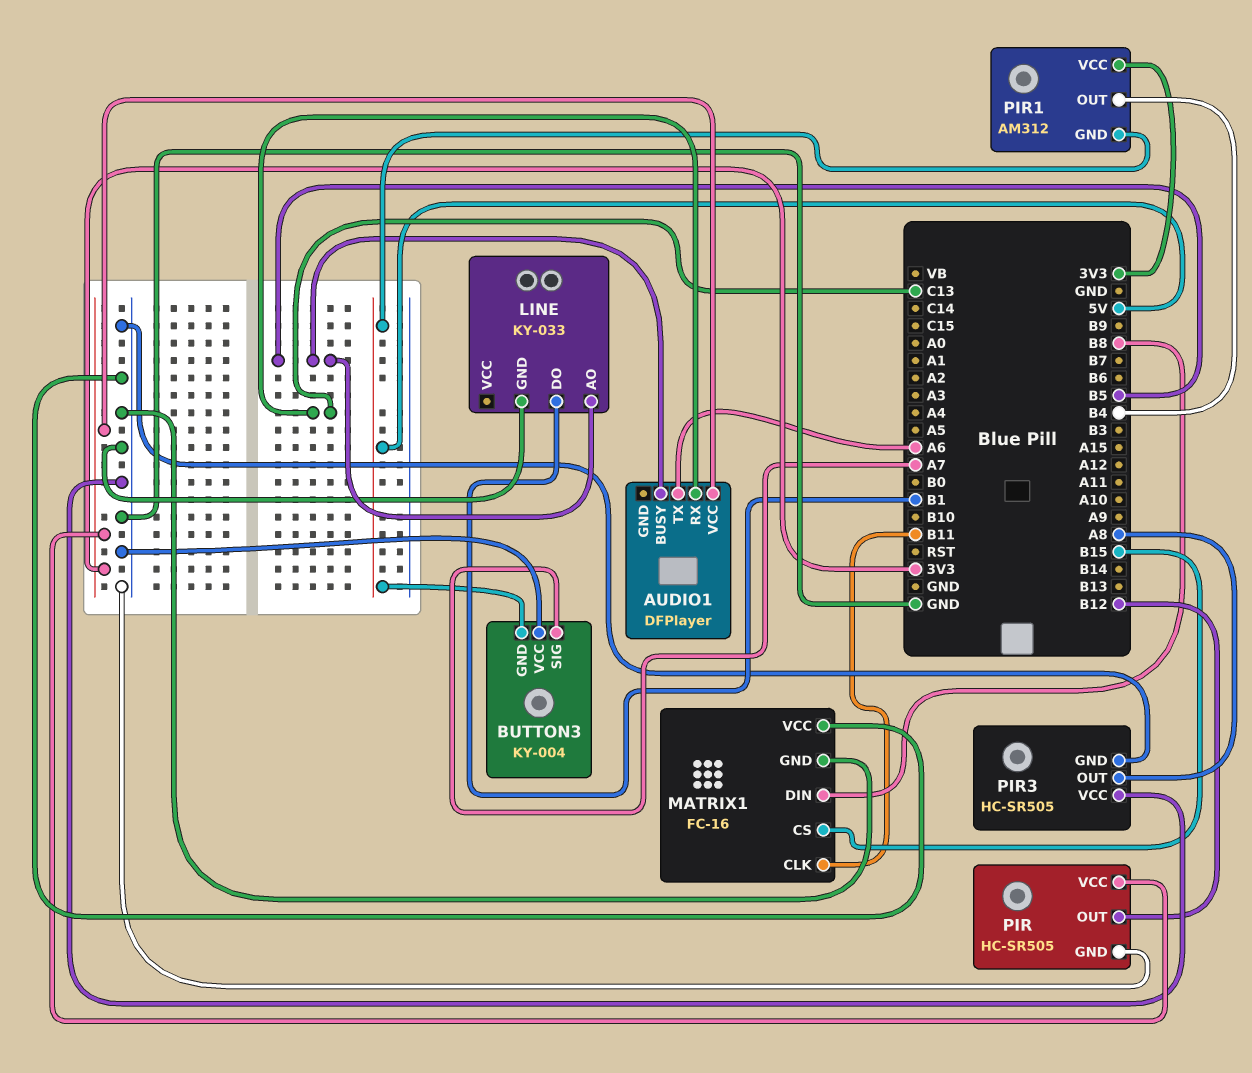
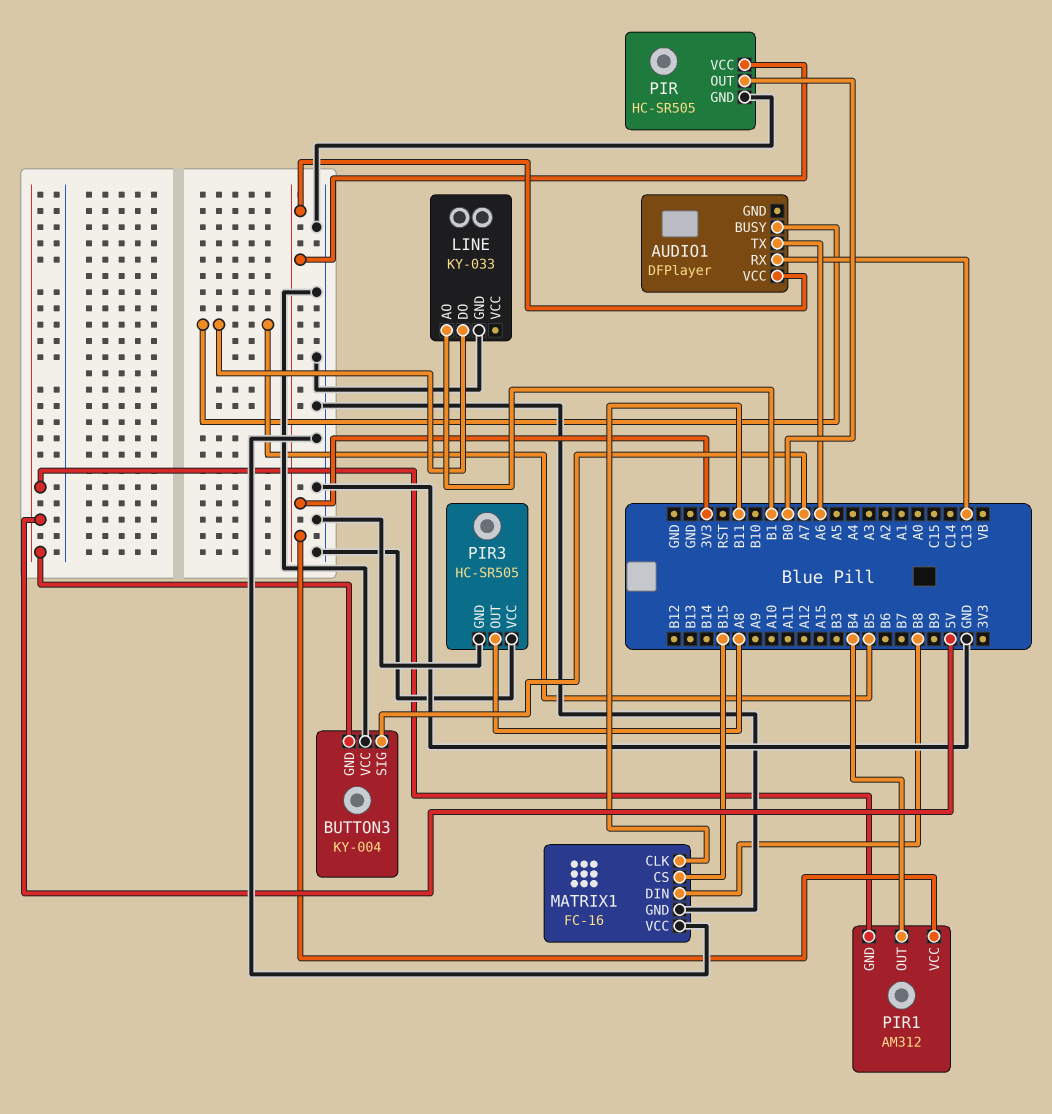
LINE pin AO: B5 -> B1
LINE pin DO: B1 -> B5
PIR pin OUT: B12 -> B0

